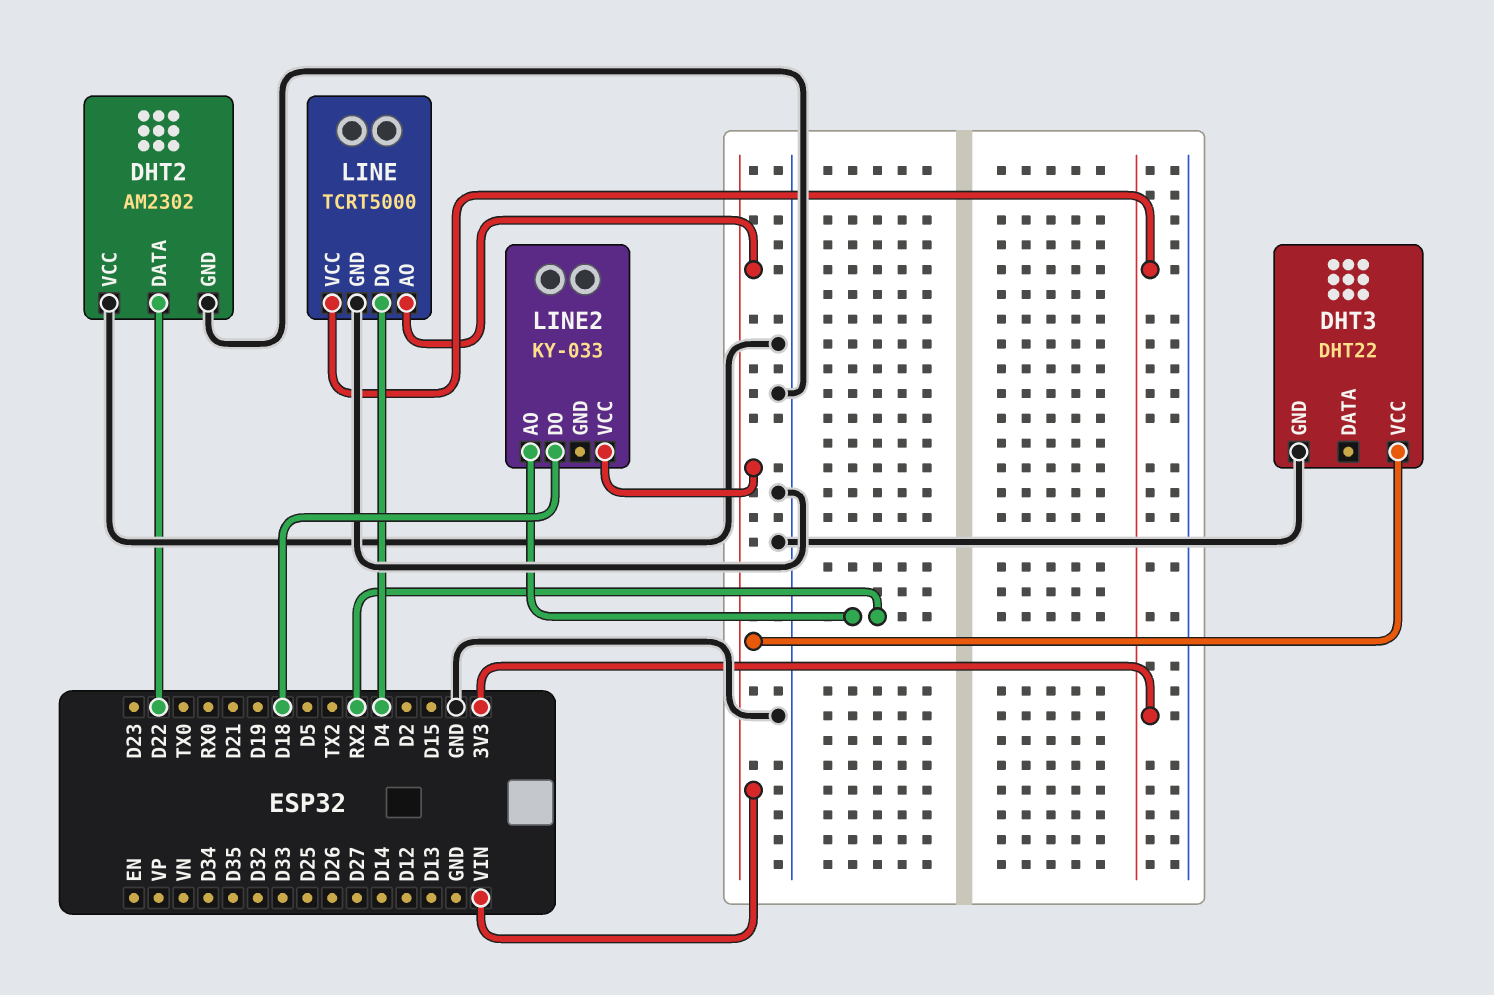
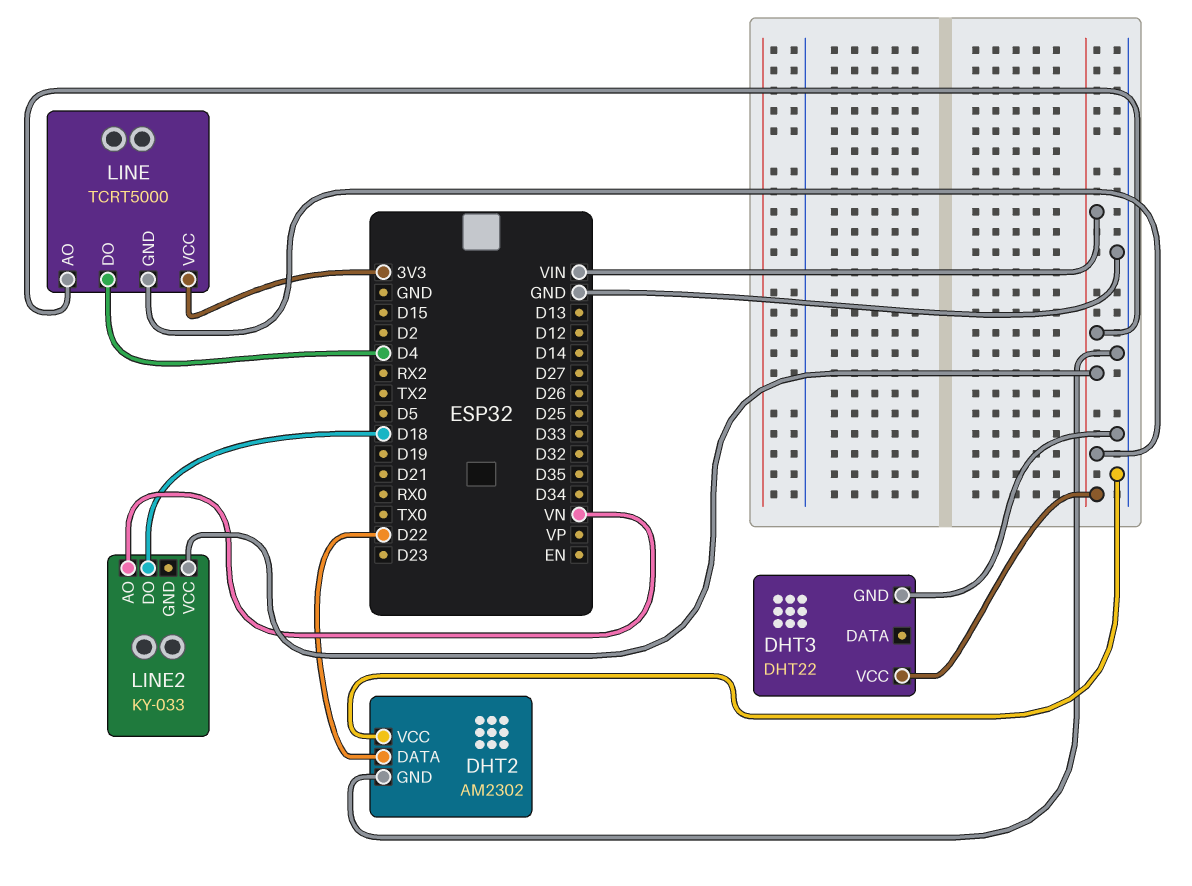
LINE pin GND: GND -> VIN
LINE2 pin AO: RX2 -> VN

